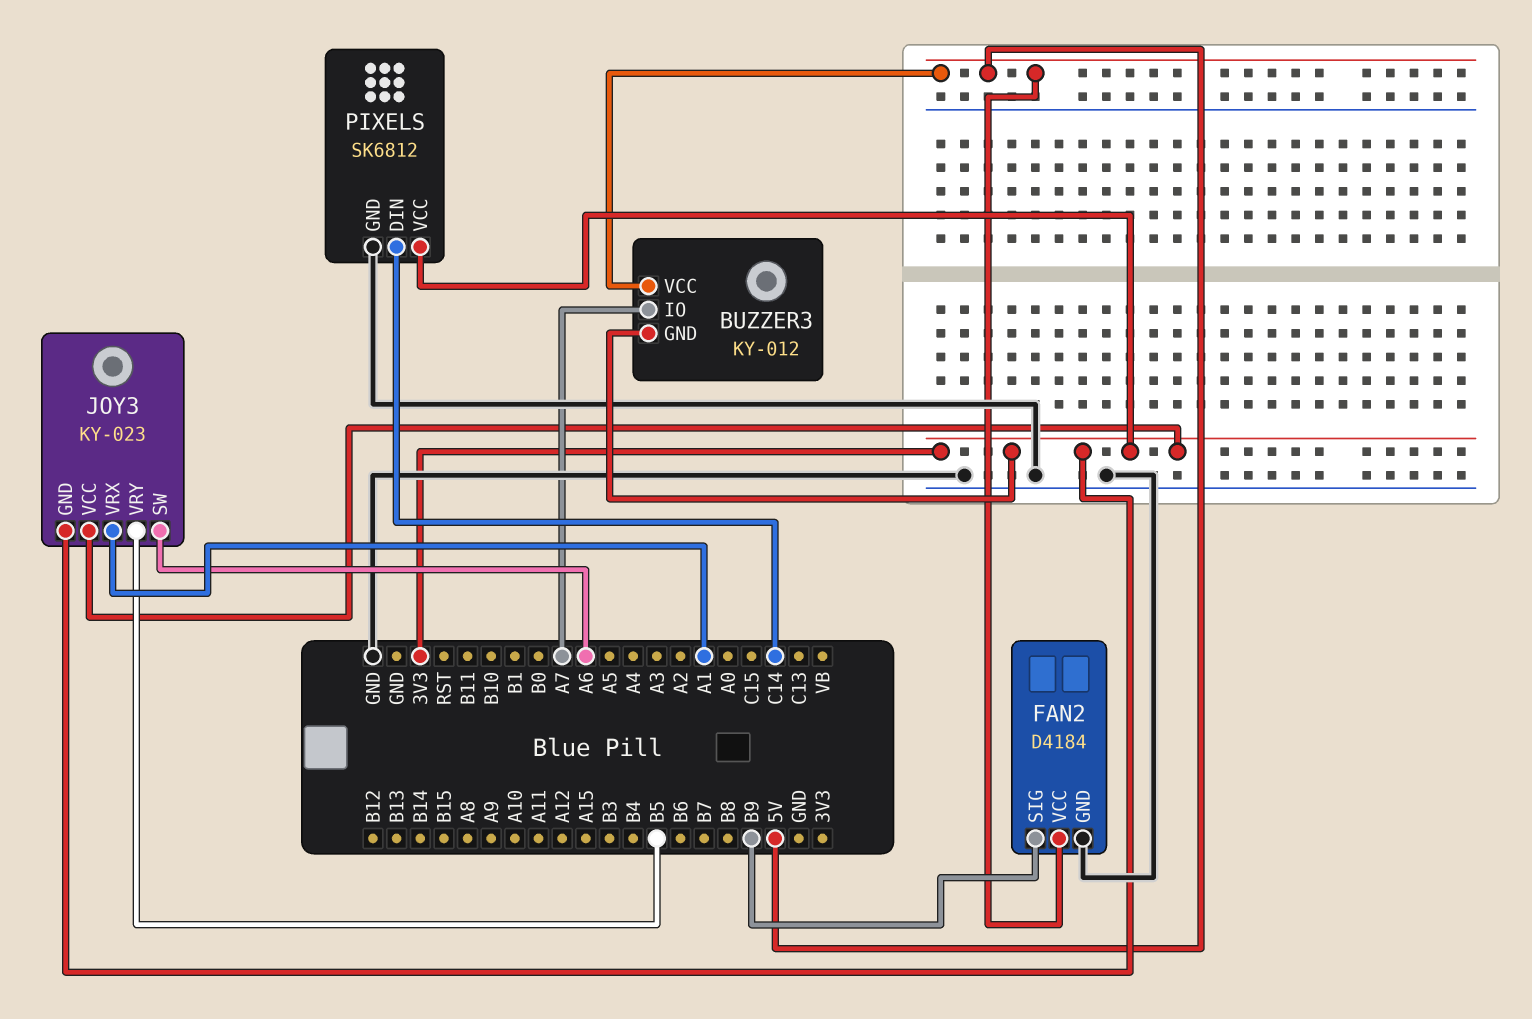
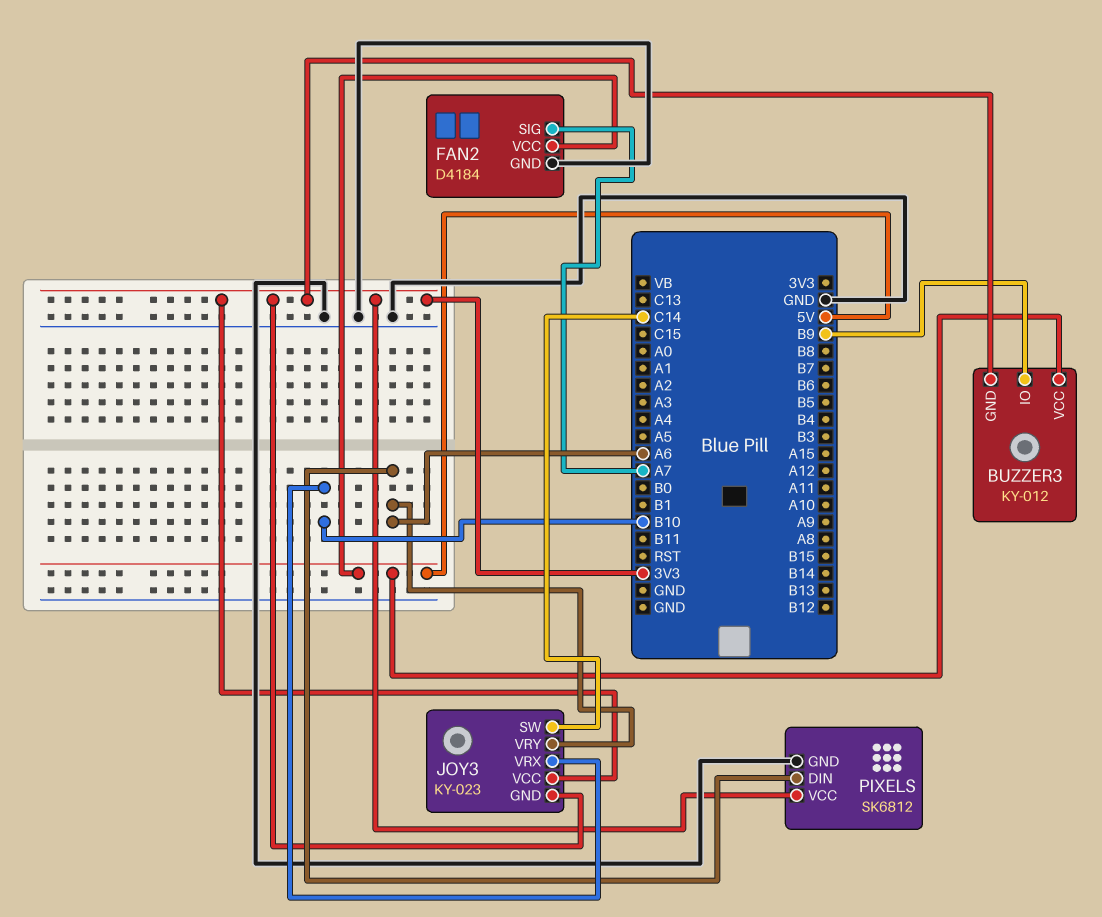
BUZZER3 pin IO: A7 -> B9
FAN2 pin SIG: B9 -> A7
JOY3 pin SW: A6 -> C14
JOY3 pin VRX: A1 -> B10
JOY3 pin VRY: B5 -> A6
PIXELS pin DIN: C14 -> A6

